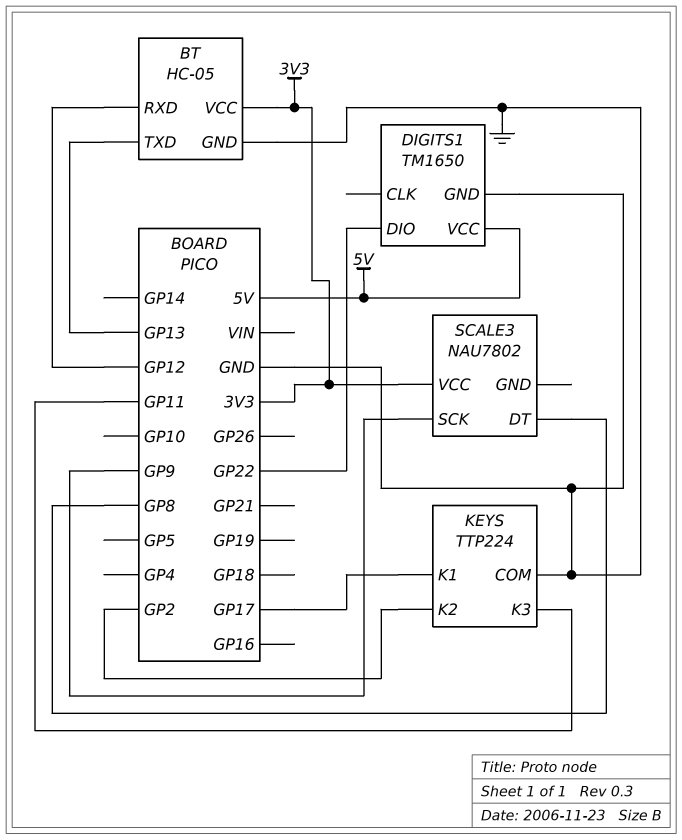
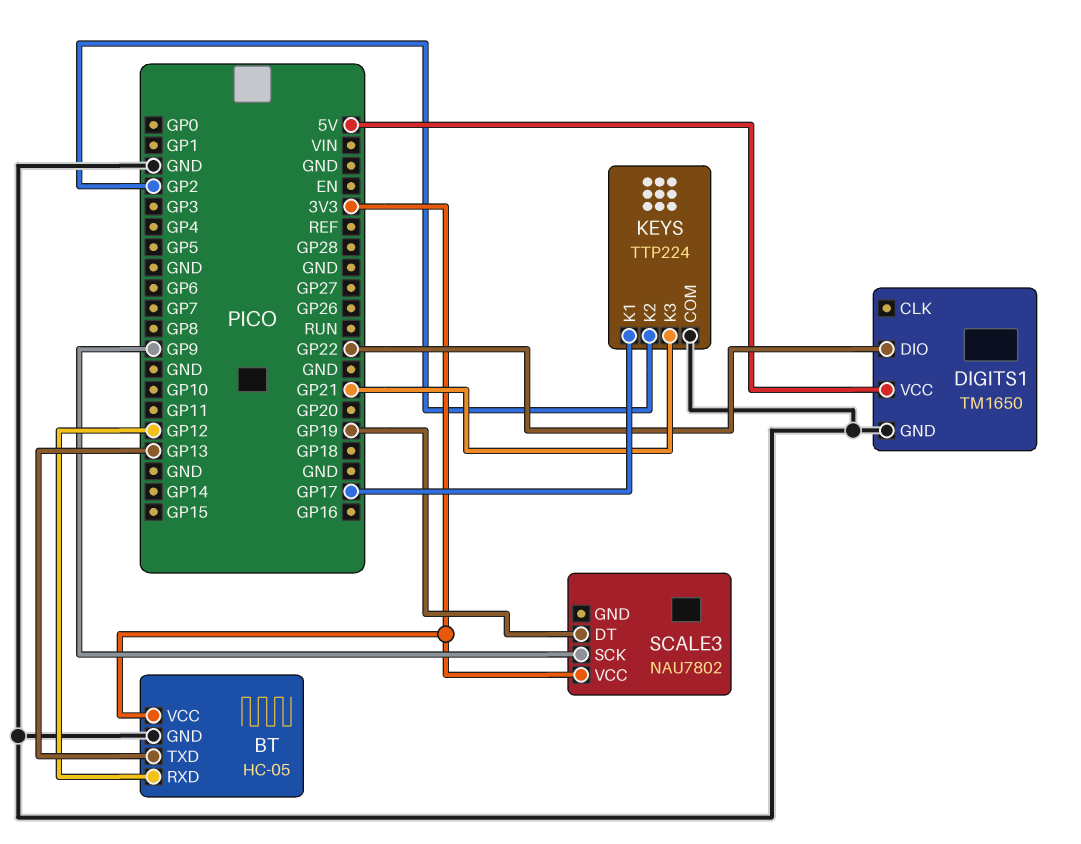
KEYS pin K3: GP11 -> GP21
SCALE3 pin DT: GP8 -> GP19

